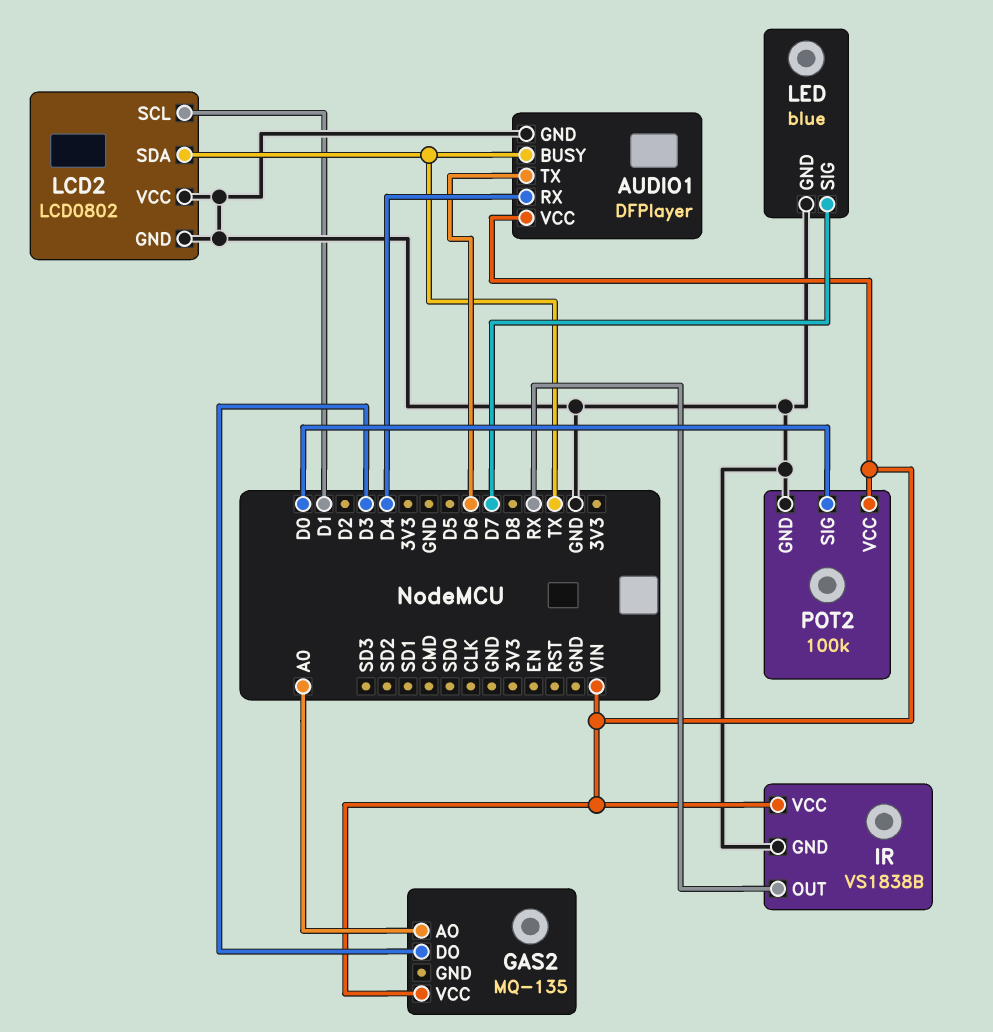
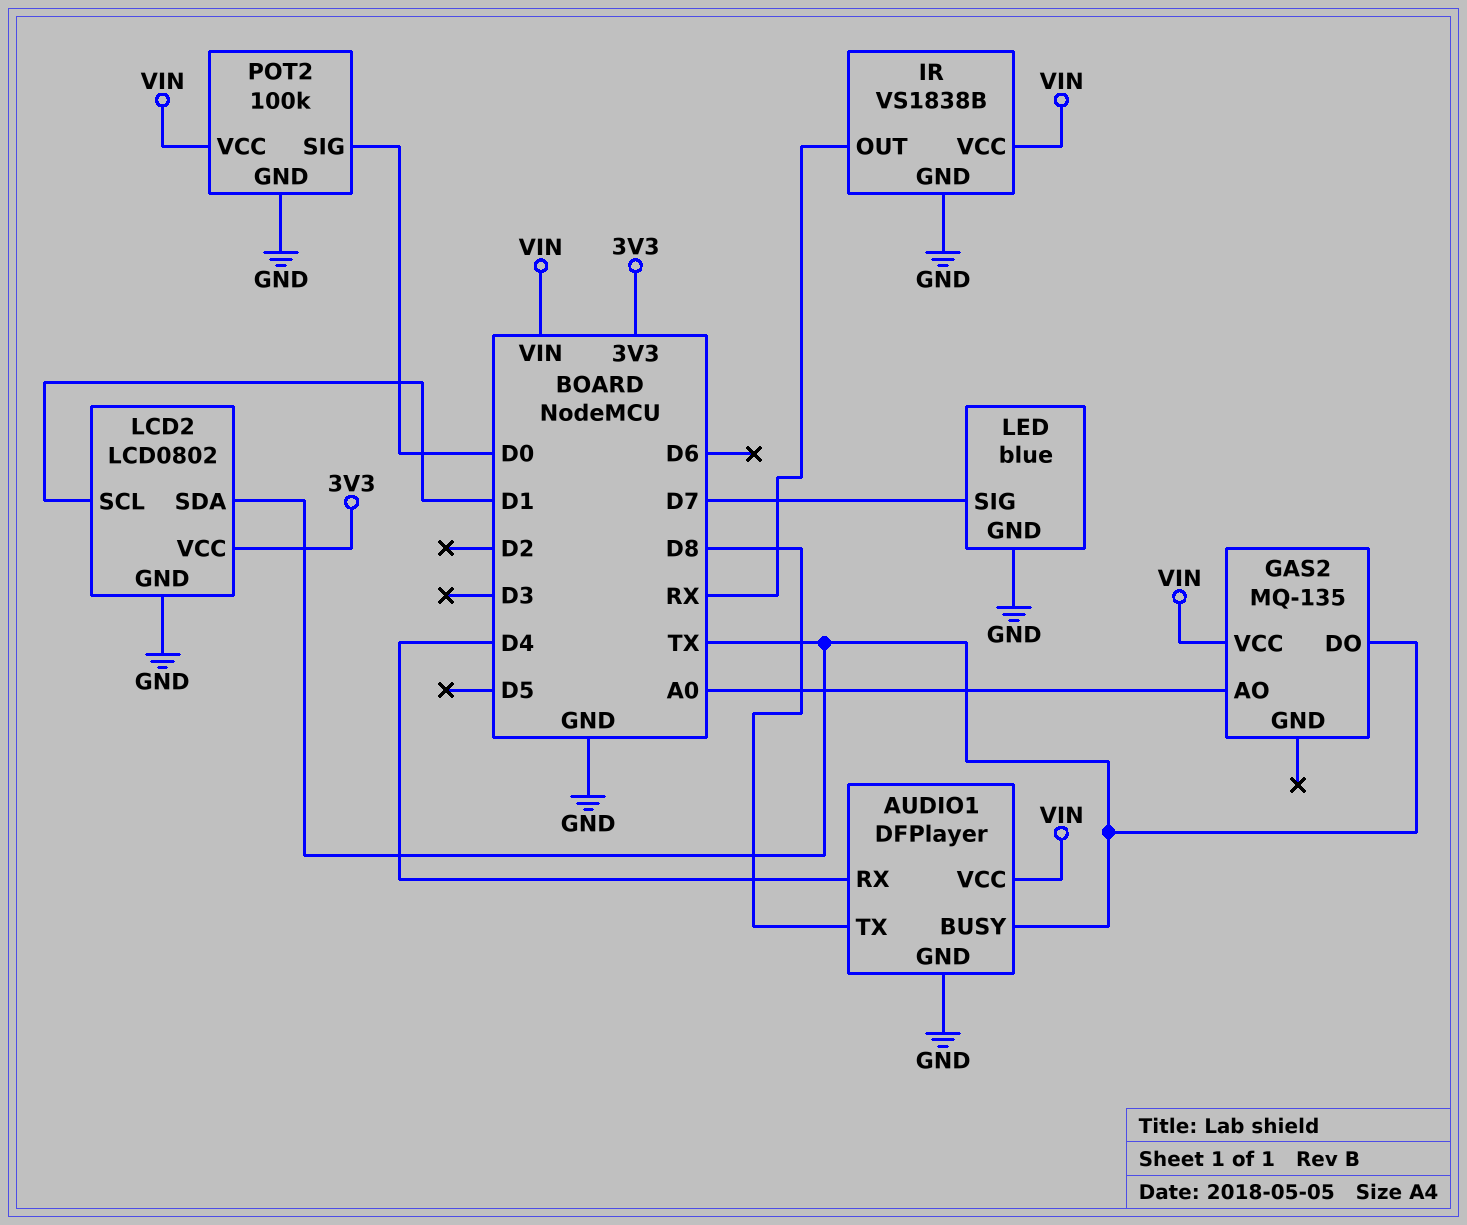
AUDIO1 pin TX: D6 -> D8
GAS2 pin DO: D3 -> TX
LCD2 pin VCC: GND -> 3V3

